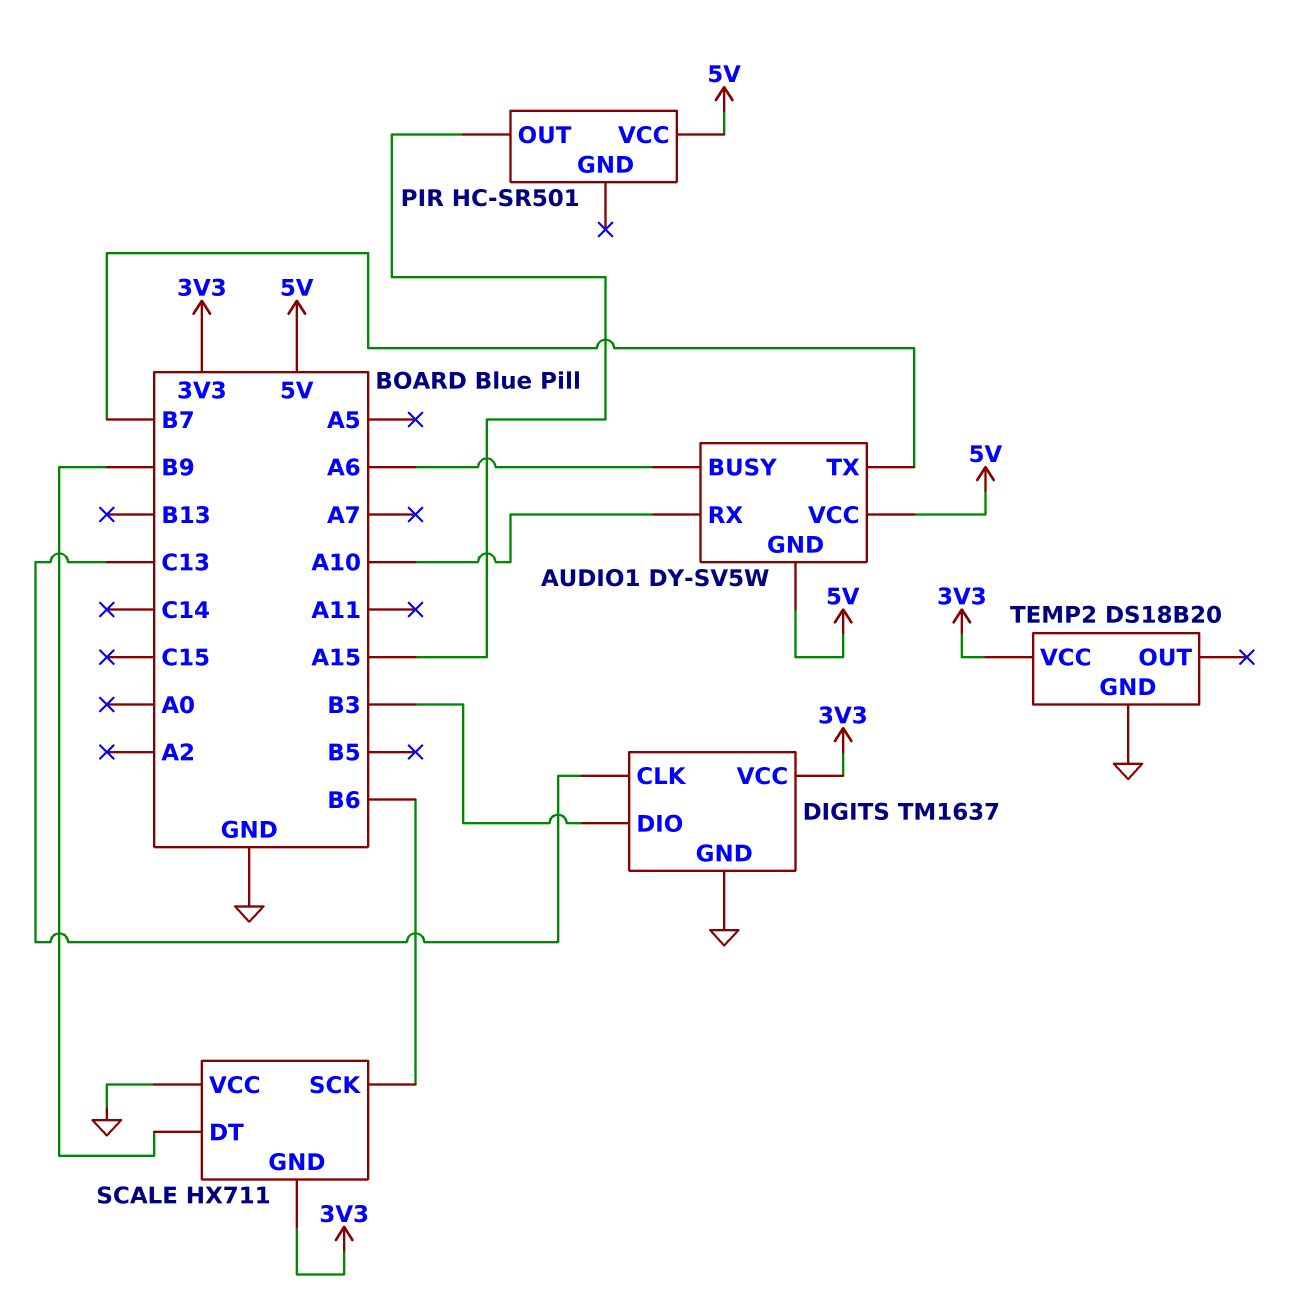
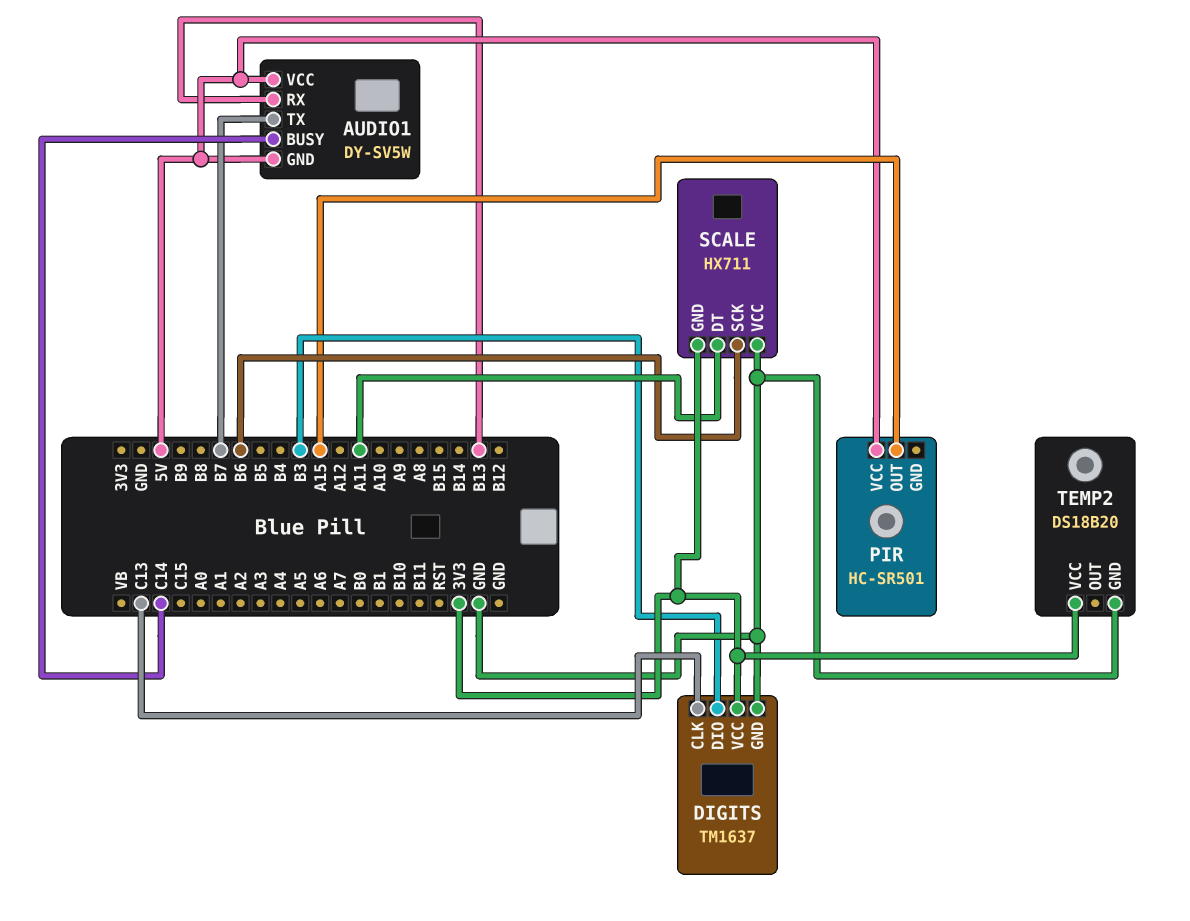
AUDIO1 pin BUSY: A6 -> C14
AUDIO1 pin RX: A10 -> B13
SCALE pin DT: B9 -> A11

